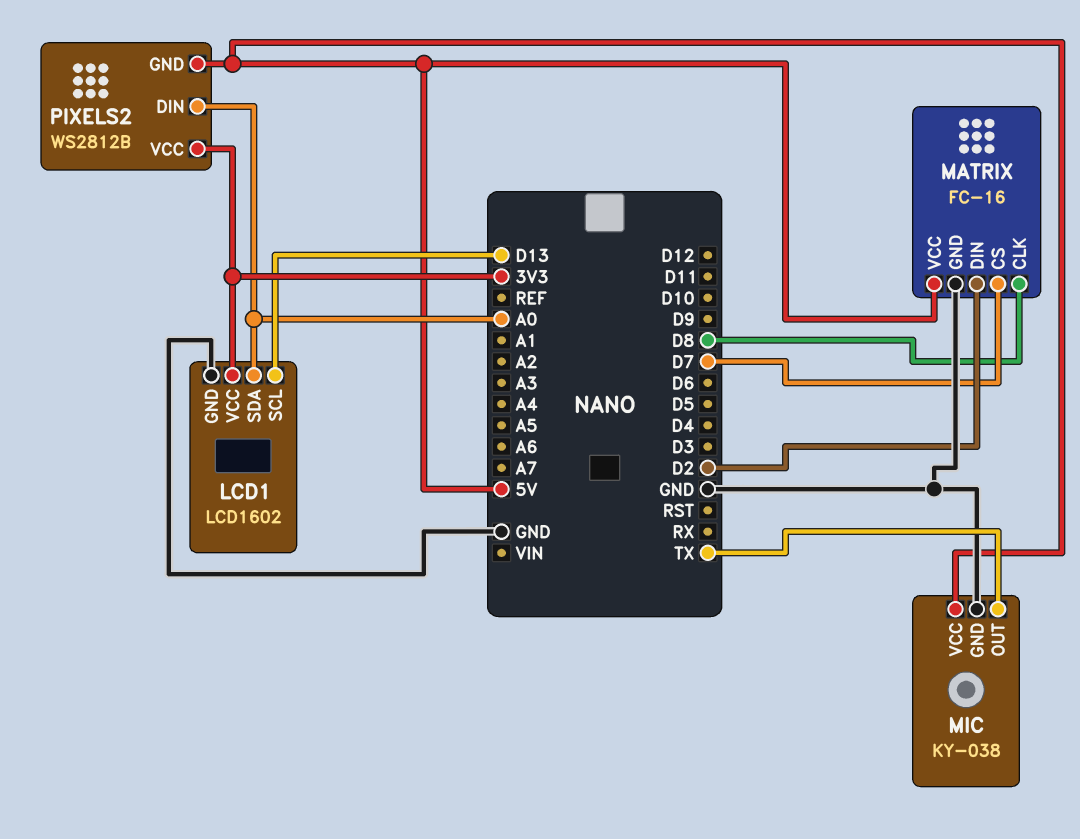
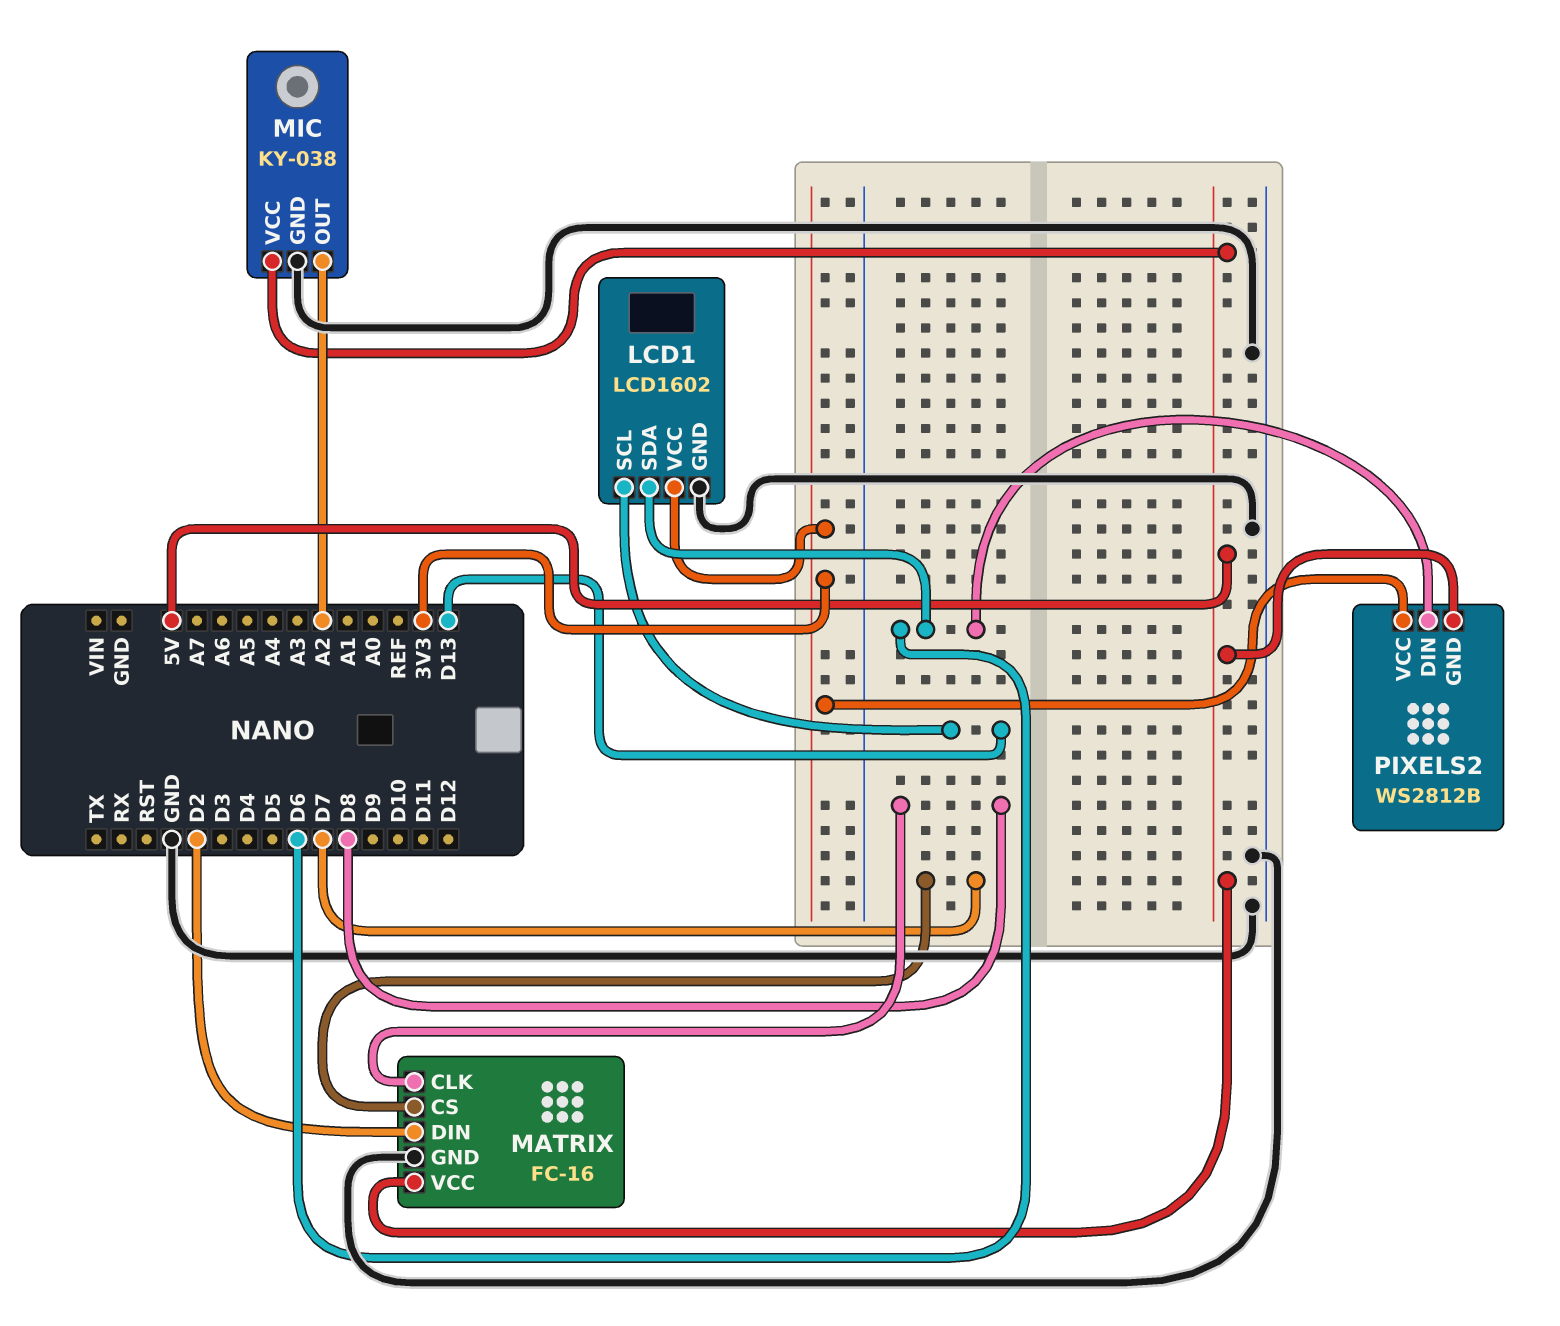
LCD1 pin SDA: A0 -> D6
MIC pin OUT: TX -> A2
PIXELS2 pin DIN: A0 -> D6

